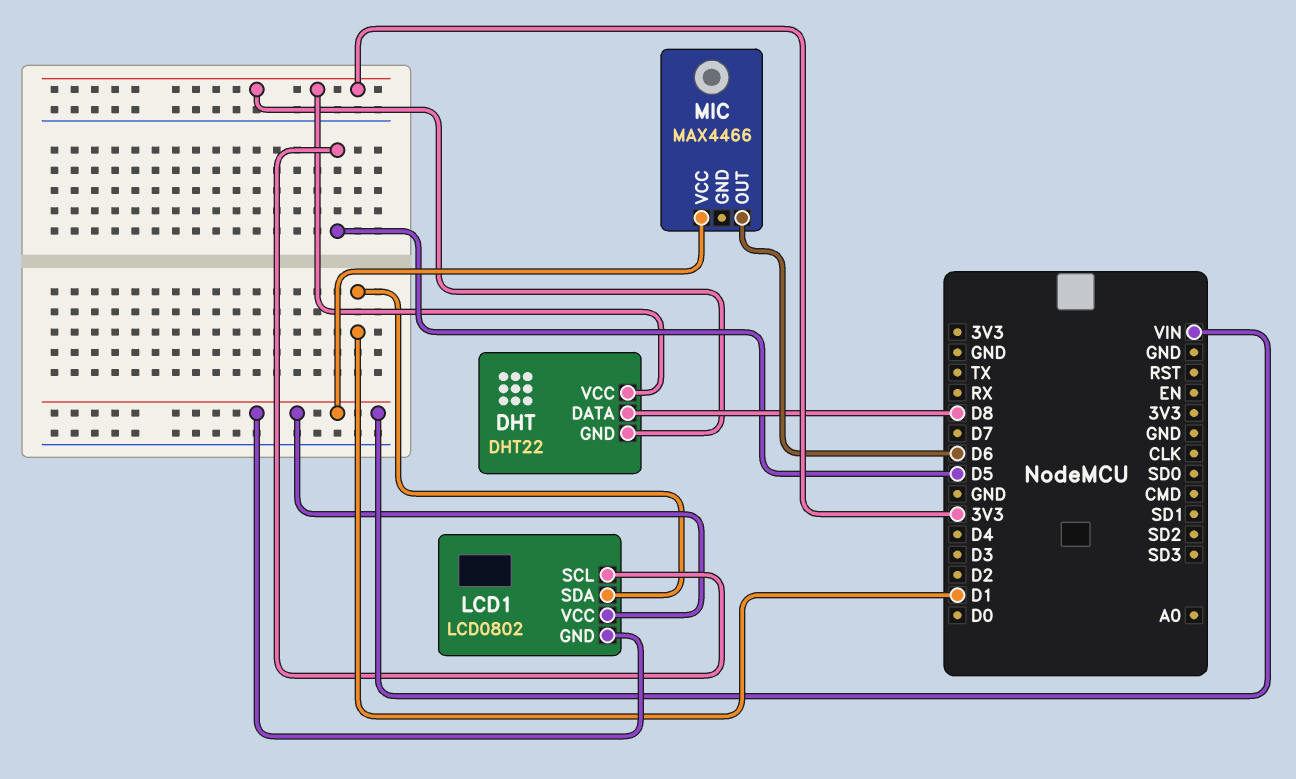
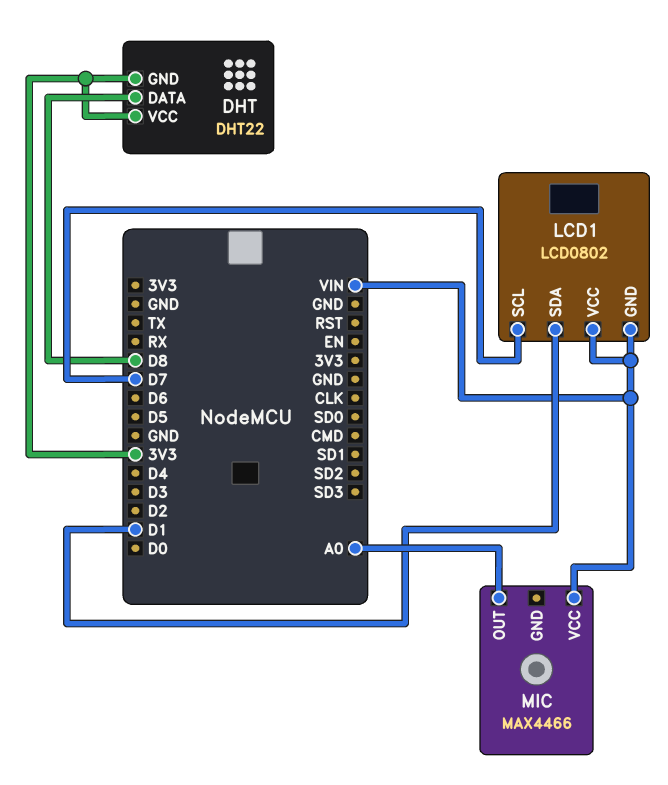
LCD1 pin SCL: D5 -> D7
MIC pin OUT: D6 -> A0

